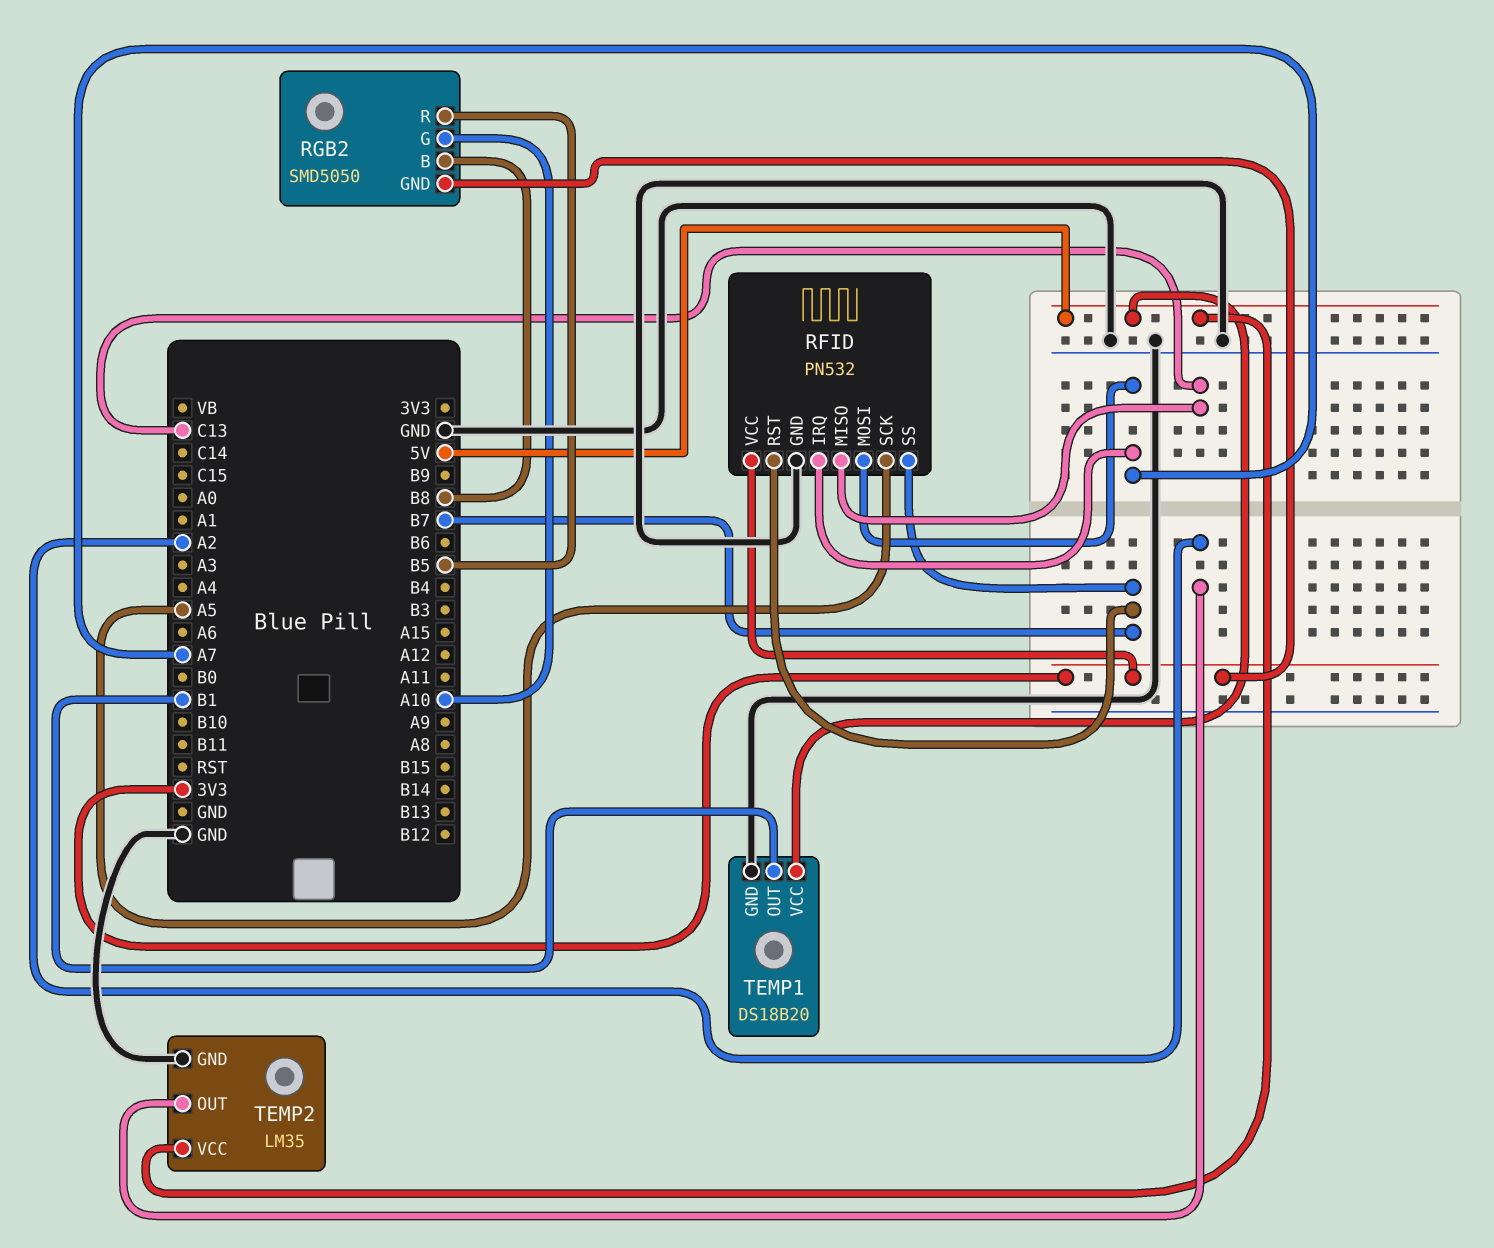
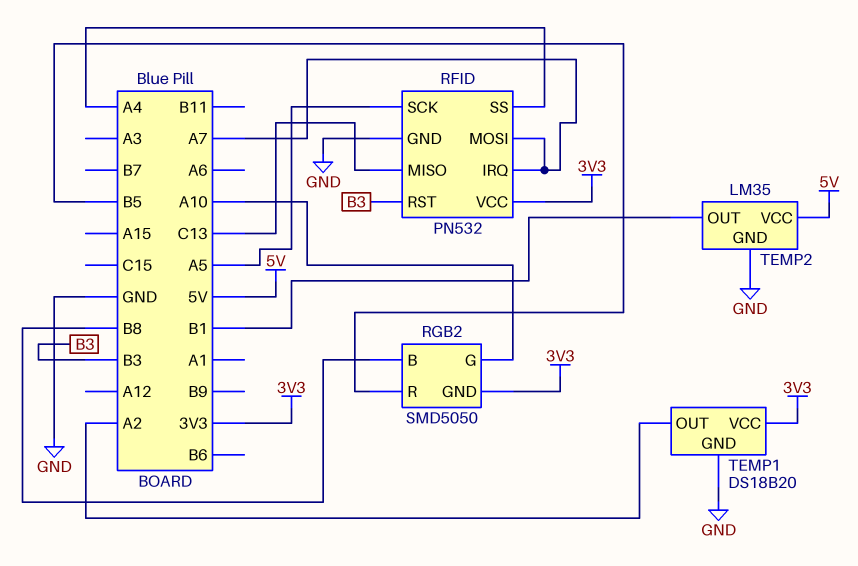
RFID pin RST: B7 -> B3
RFID pin SS: B7 -> A4
TEMP1 pin OUT: B1 -> A2
TEMP1 pin VCC: 5V -> 3V3
TEMP2 pin OUT: A2 -> B1

